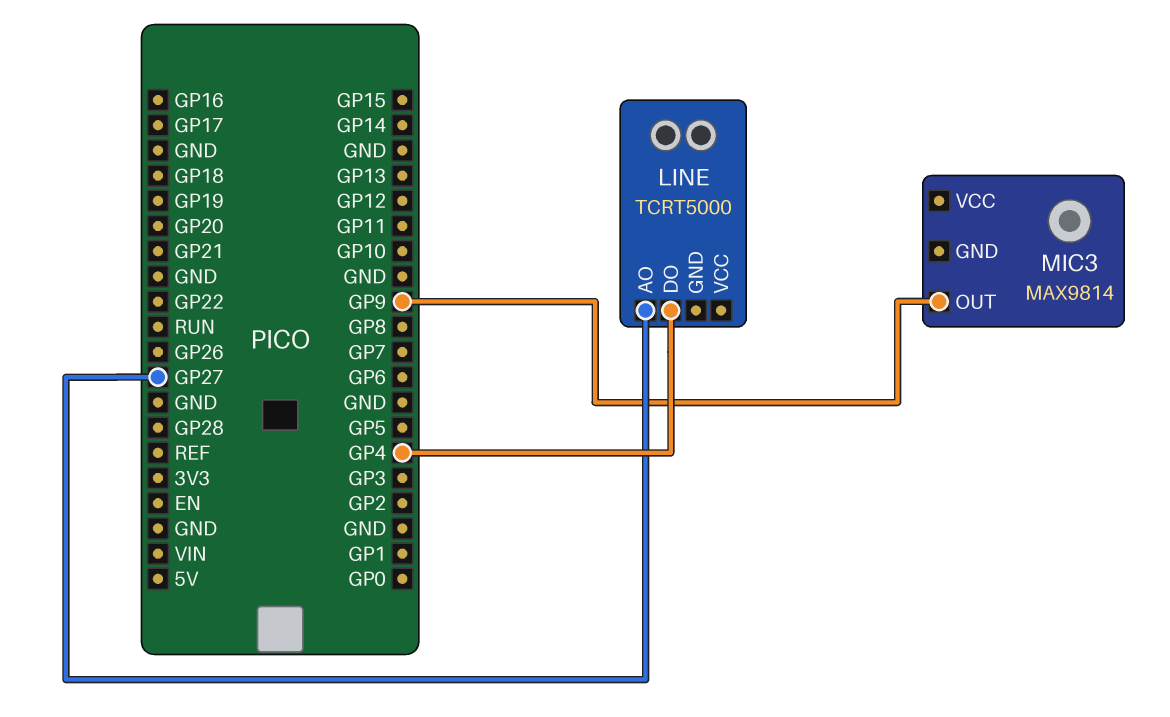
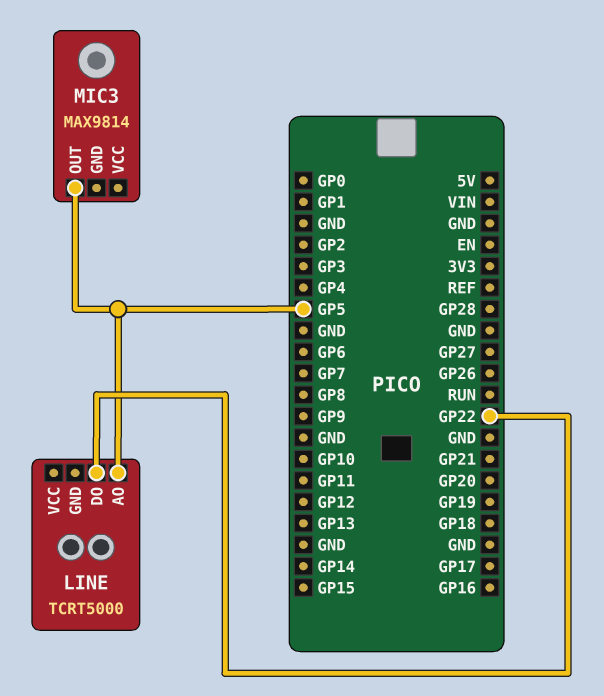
LINE pin AO: GP27 -> GP5
LINE pin DO: GP4 -> GP22
MIC3 pin OUT: GP9 -> GP5

